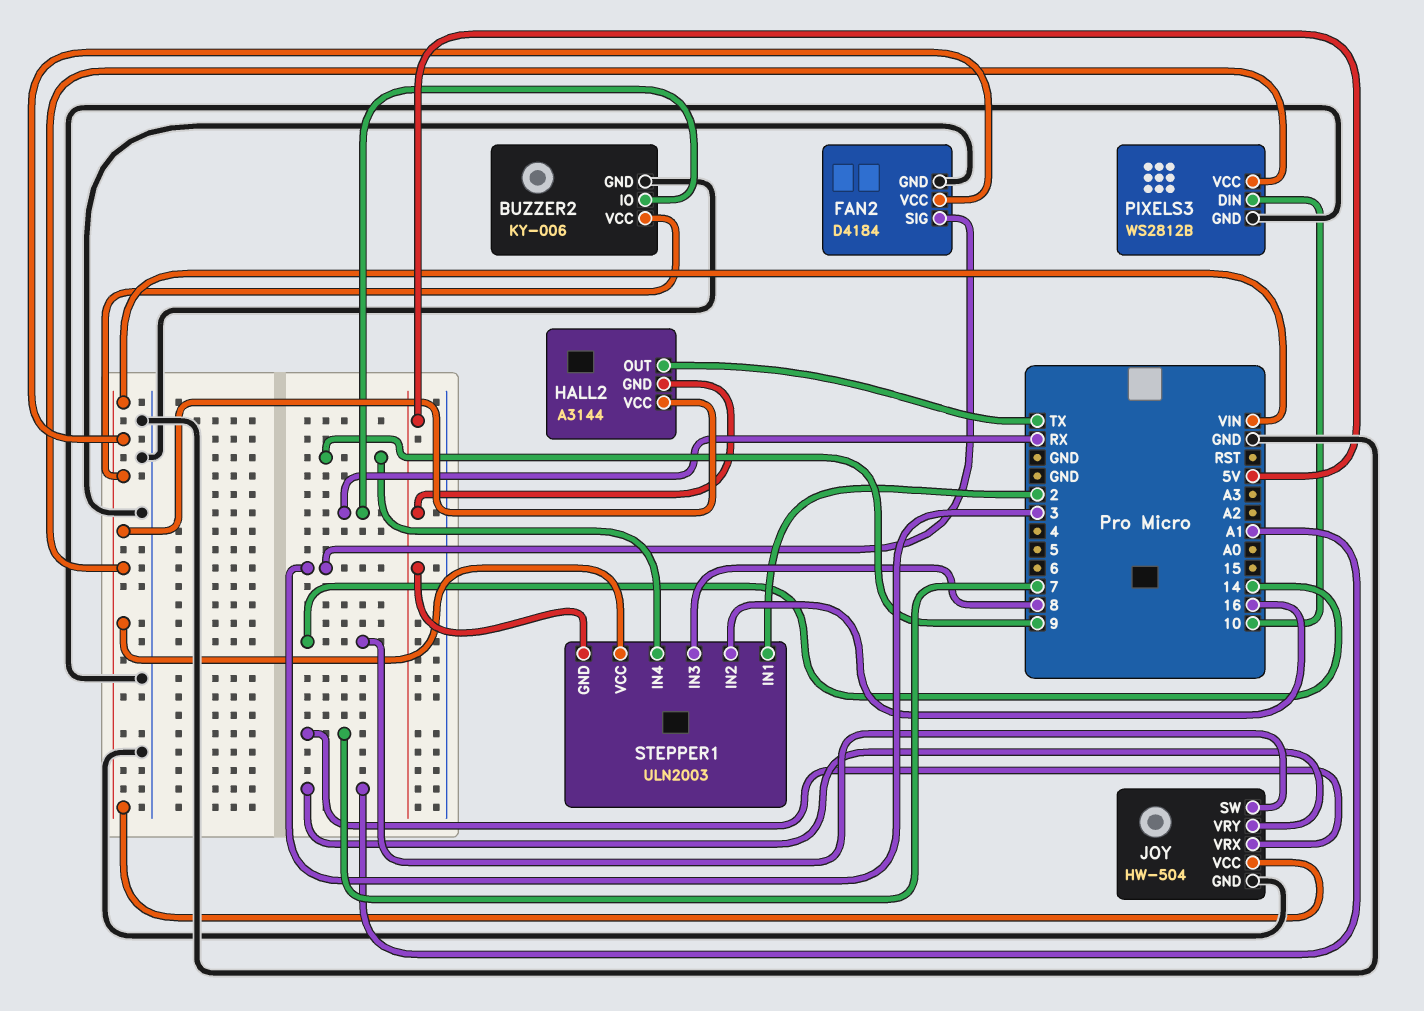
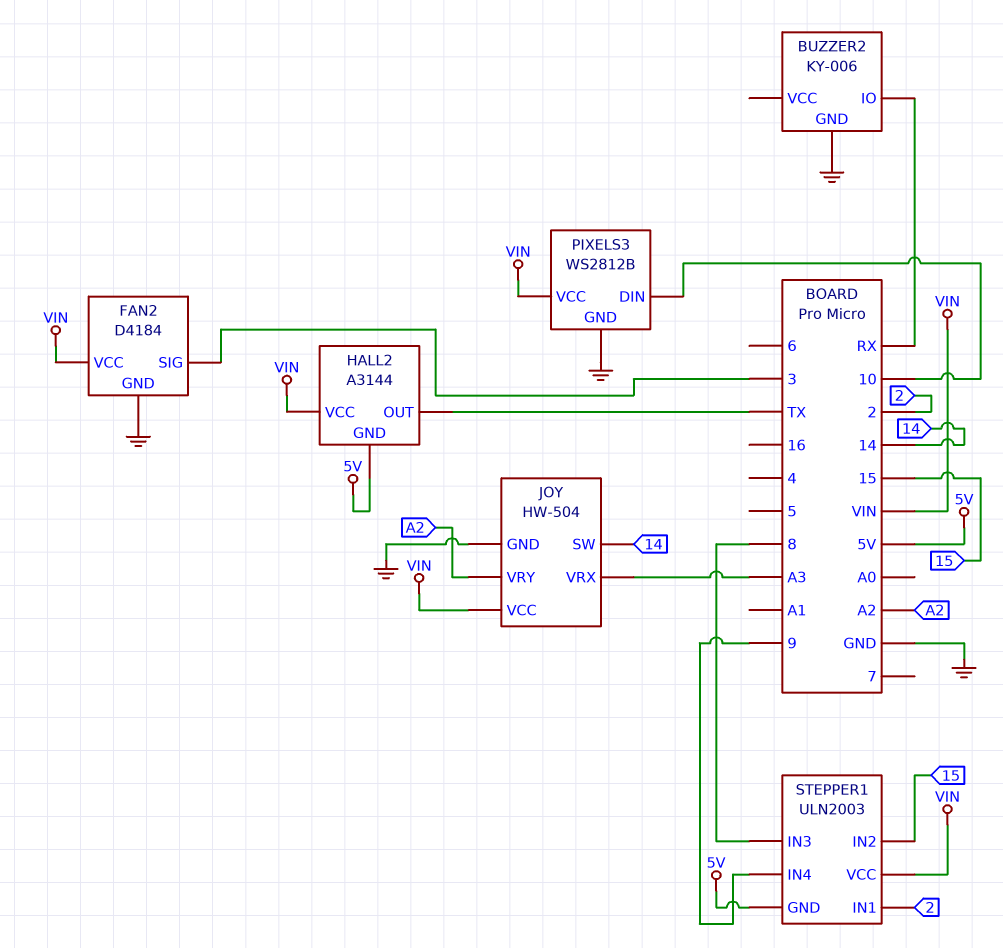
BUZZER2 pin VCC: VIN -> none
JOY pin VRX: 7 -> A3
JOY pin VRY: A1 -> A2
STEPPER1 pin IN2: 16 -> 15

